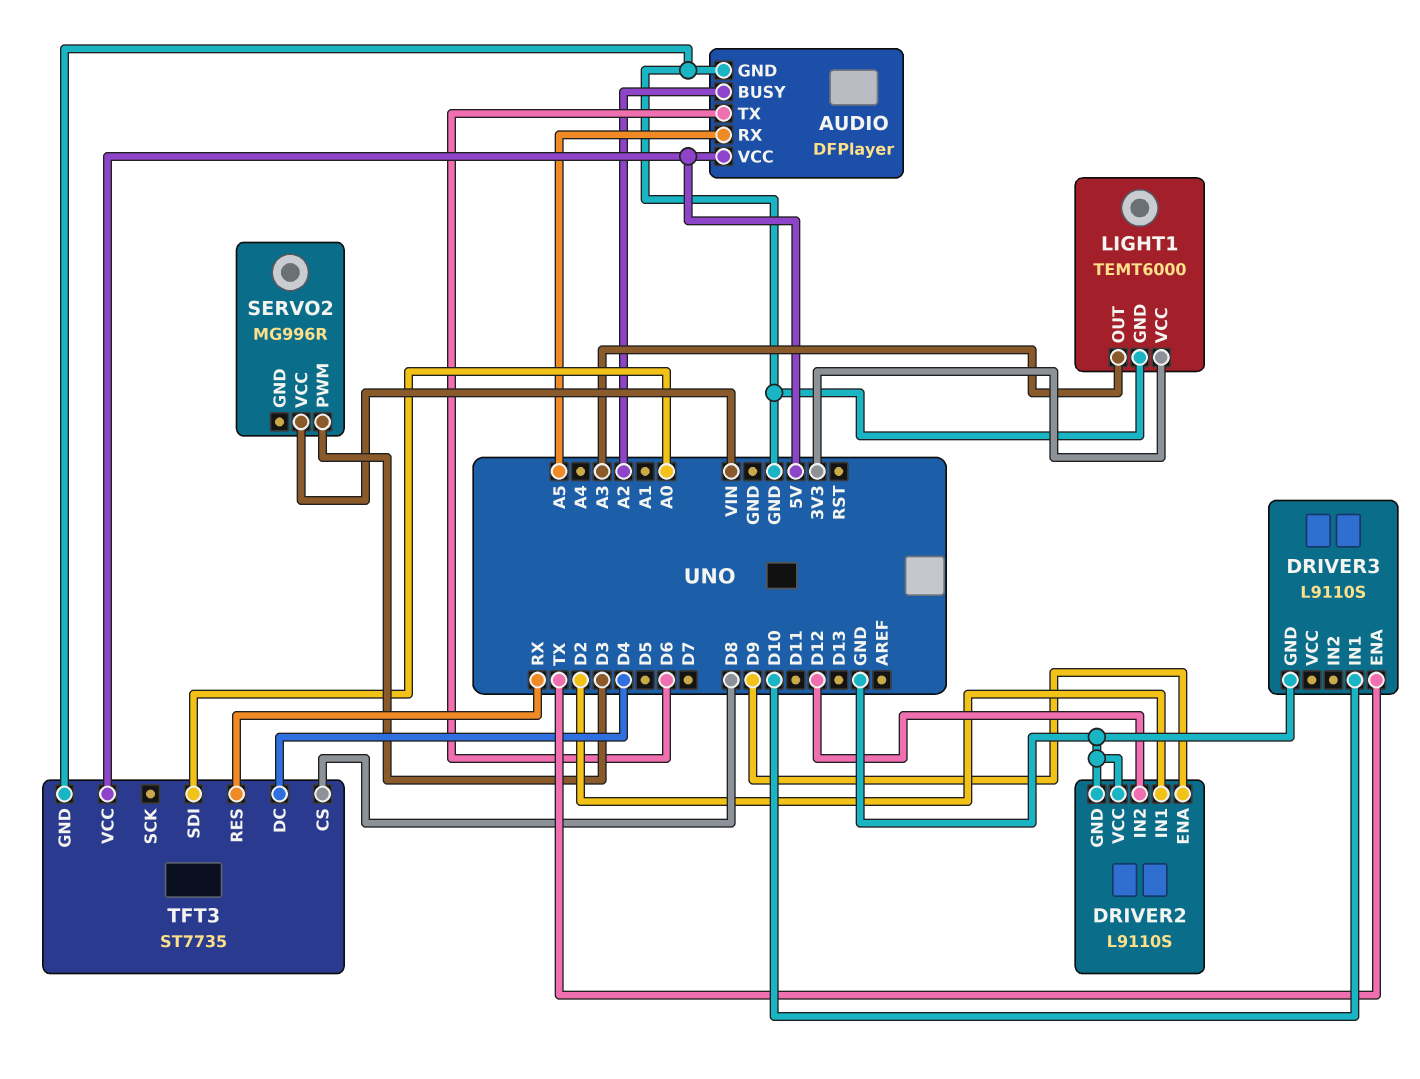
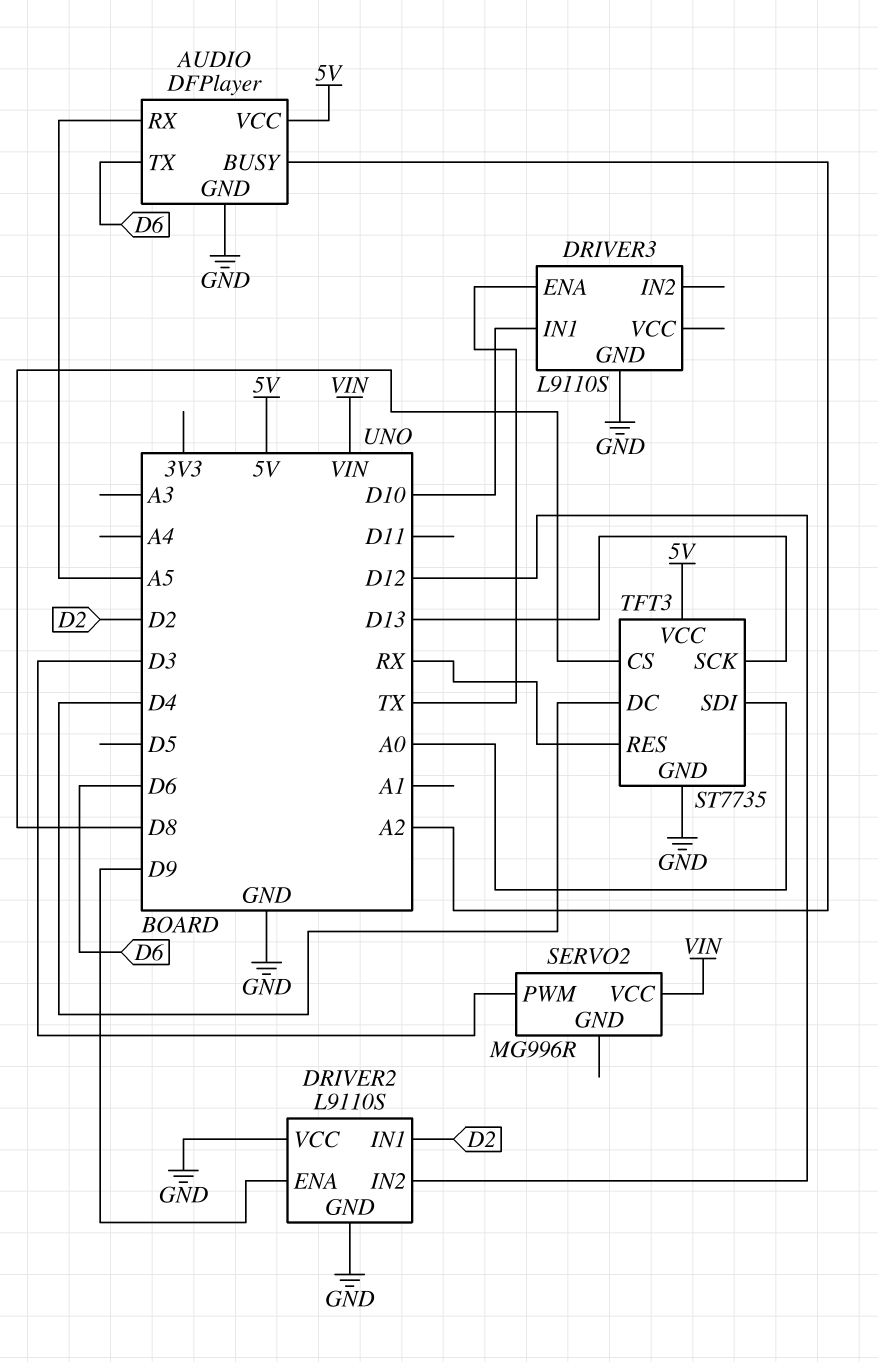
LIGHT1: TEMT6000 -> none
LIGHT1 pin GND: GND -> none
LIGHT1 pin OUT: A3 -> none
LIGHT1 pin VCC: 3V3 -> none
TFT3 pin SCK: none -> D13

